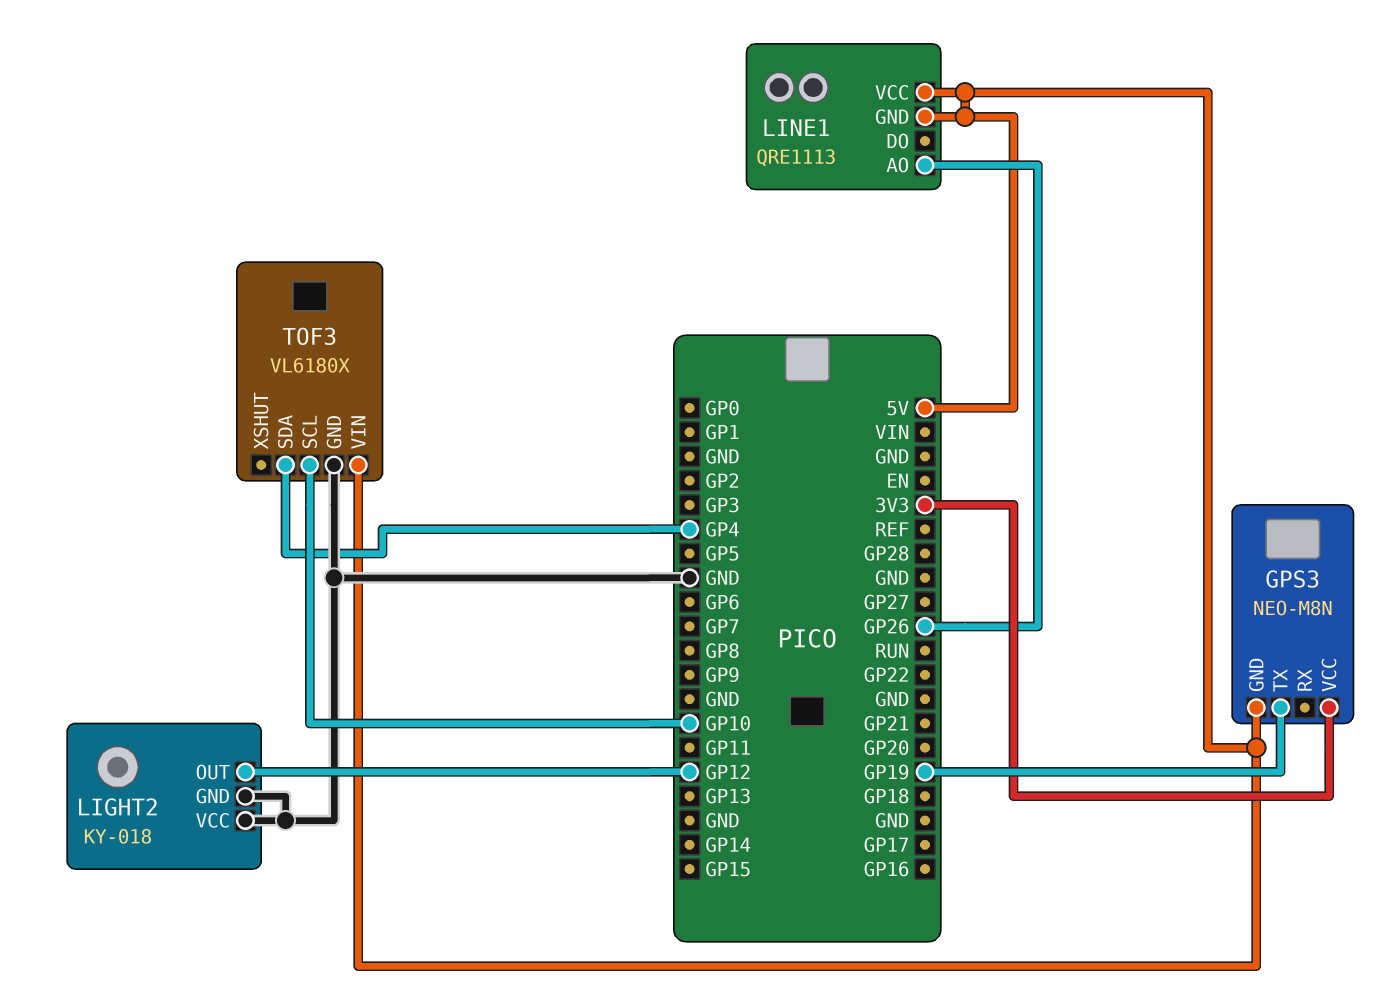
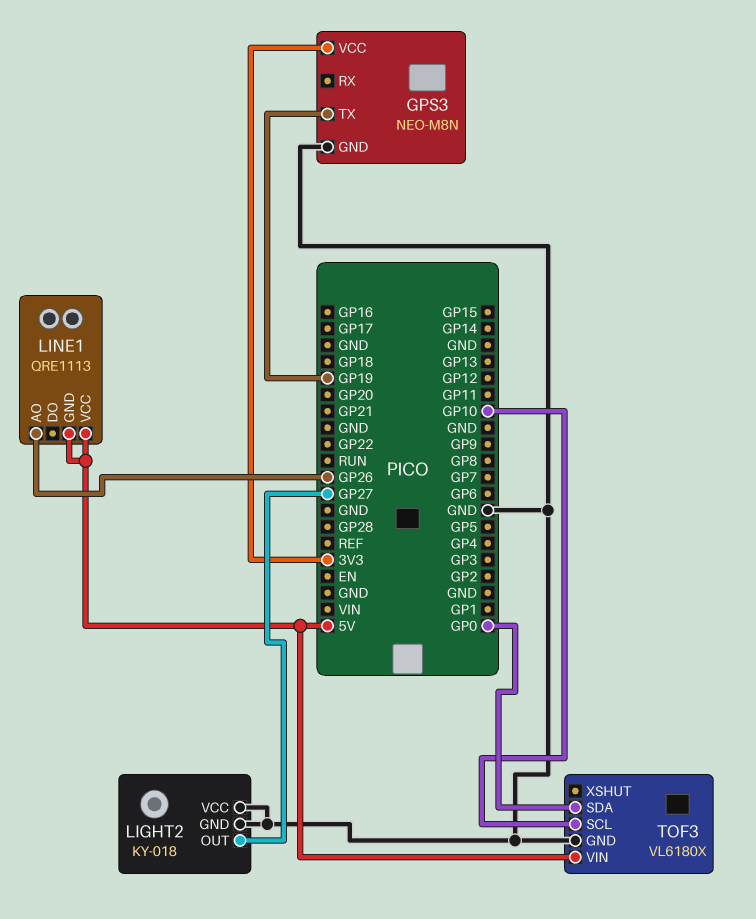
GPS3 pin GND: 5V -> GND
LIGHT2 pin OUT: GP12 -> GP27
TOF3 pin SDA: GP4 -> GP0

